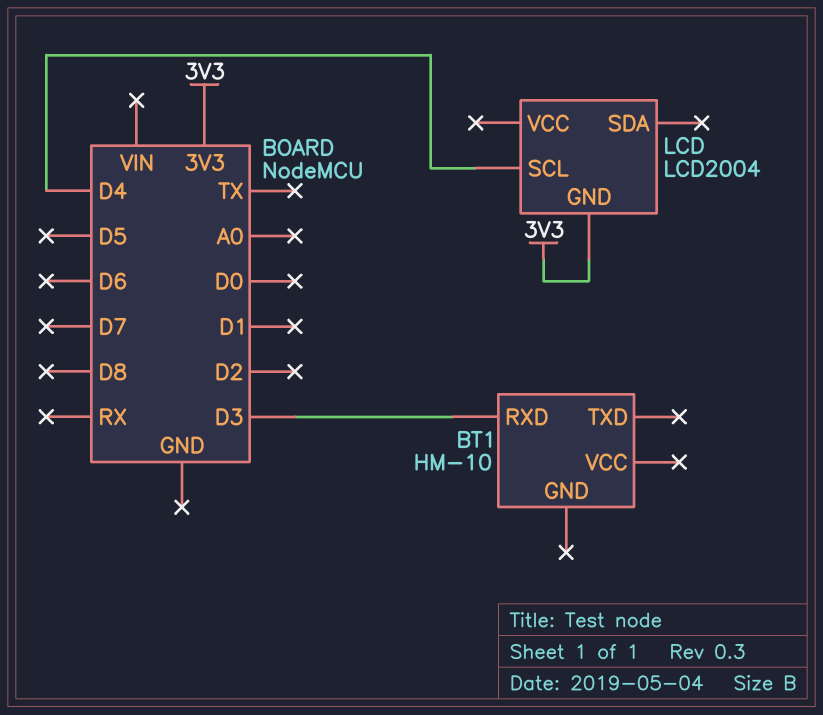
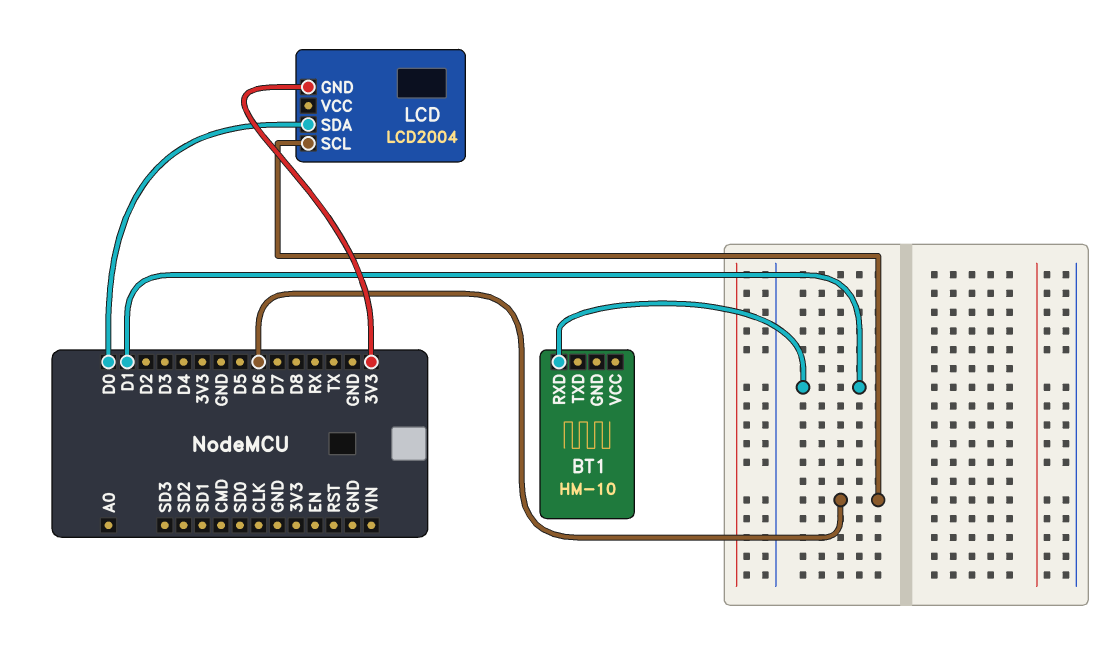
BT1 pin RXD: D3 -> D1
LCD pin SCL: D4 -> D6
LCD pin SDA: none -> D0

